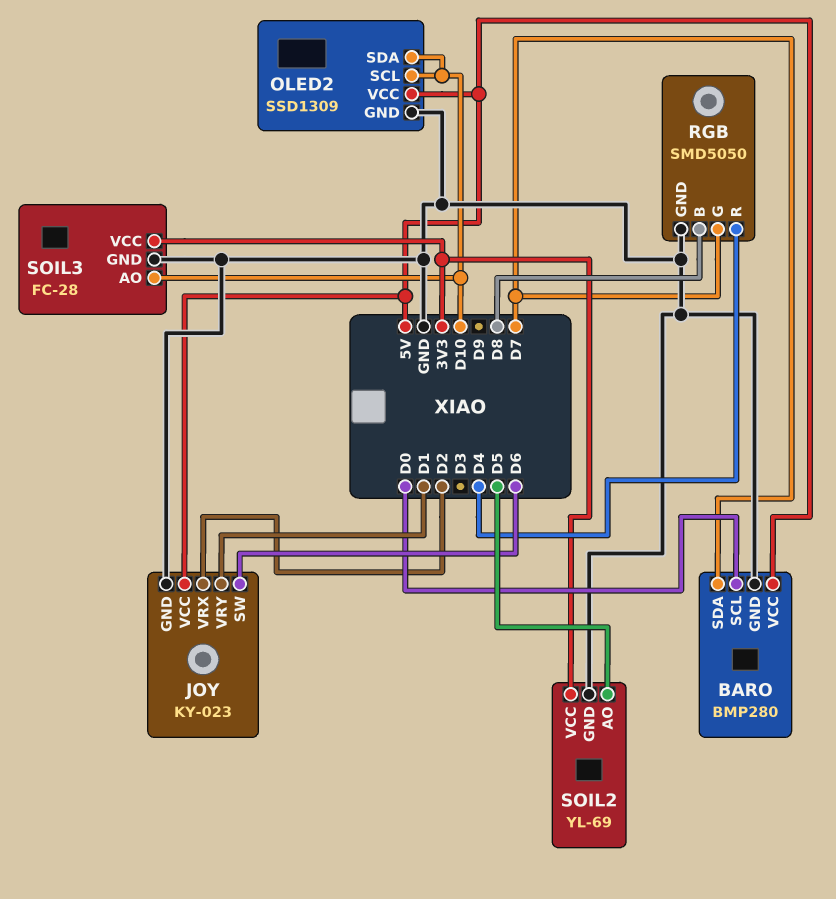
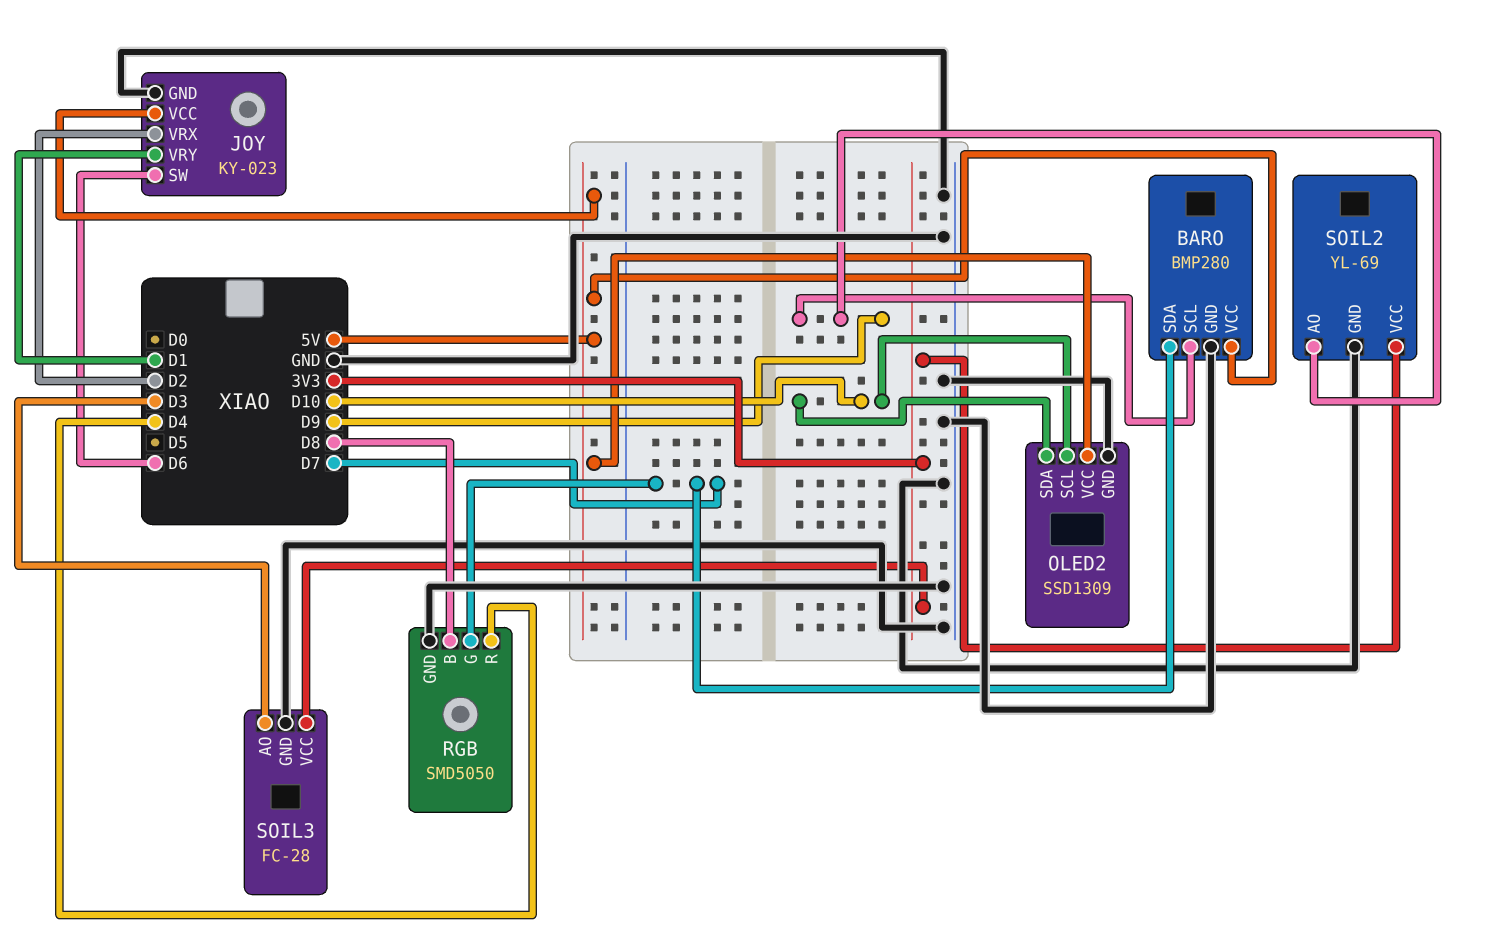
BARO pin SCL: D0 -> D9
SOIL2 pin AO: D5 -> D9
SOIL3 pin AO: D10 -> D3

